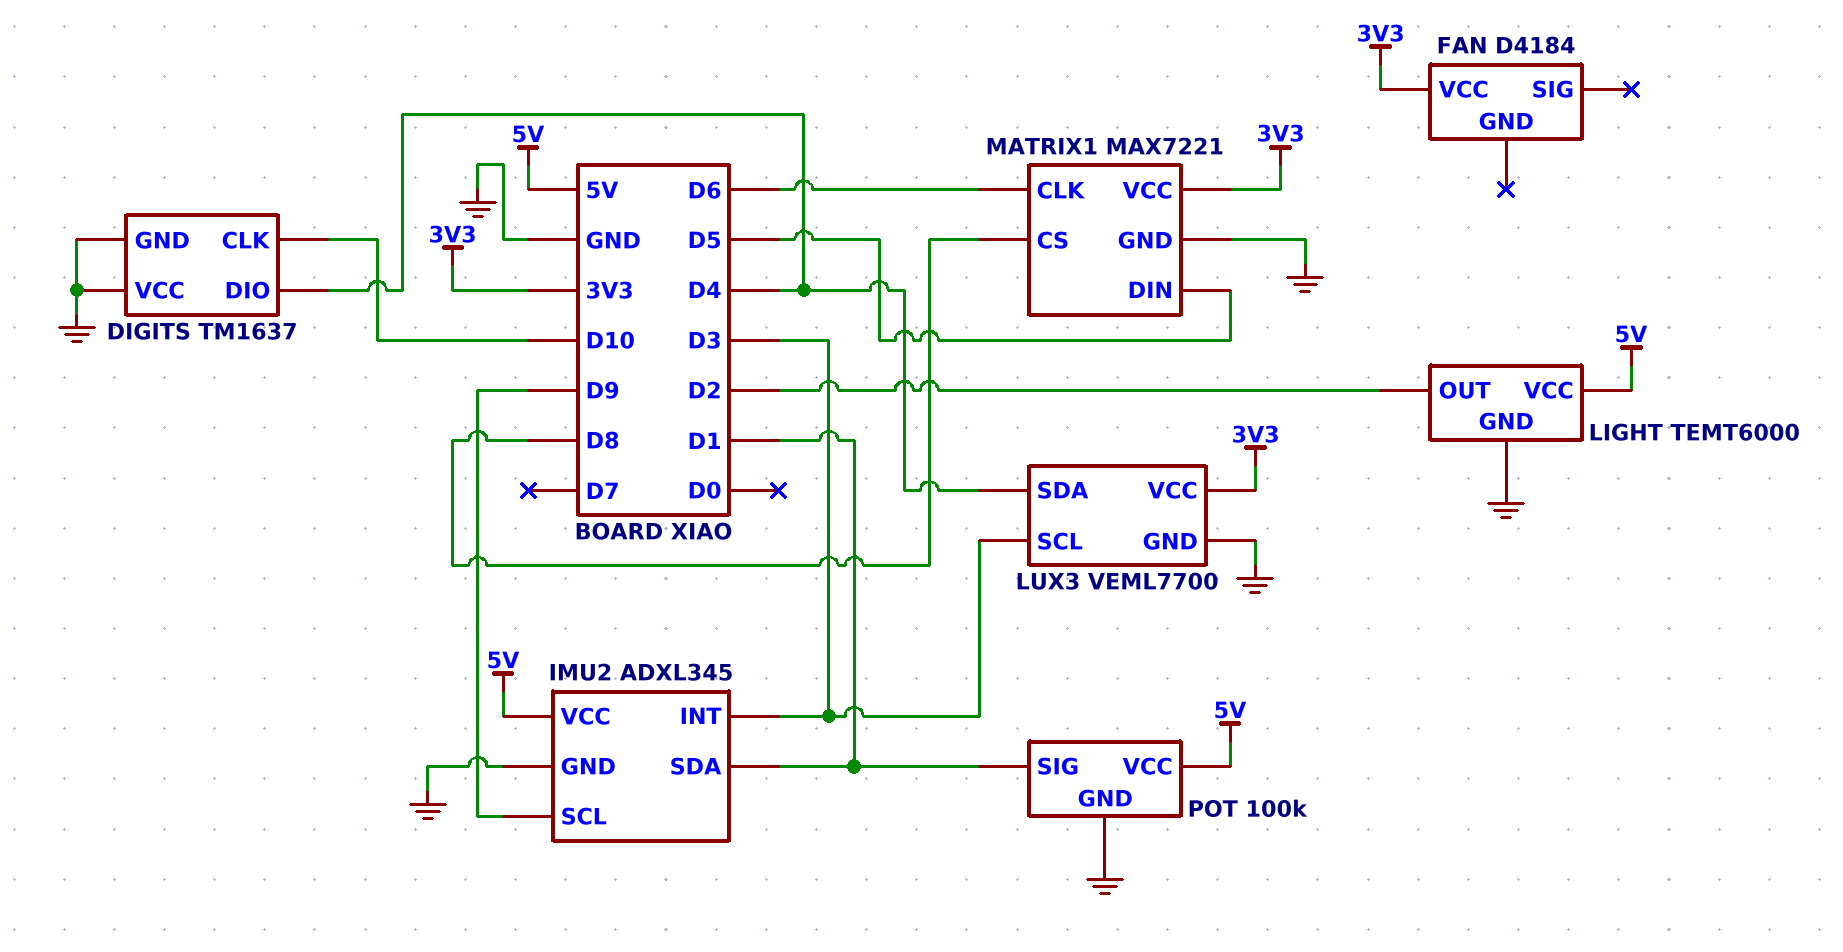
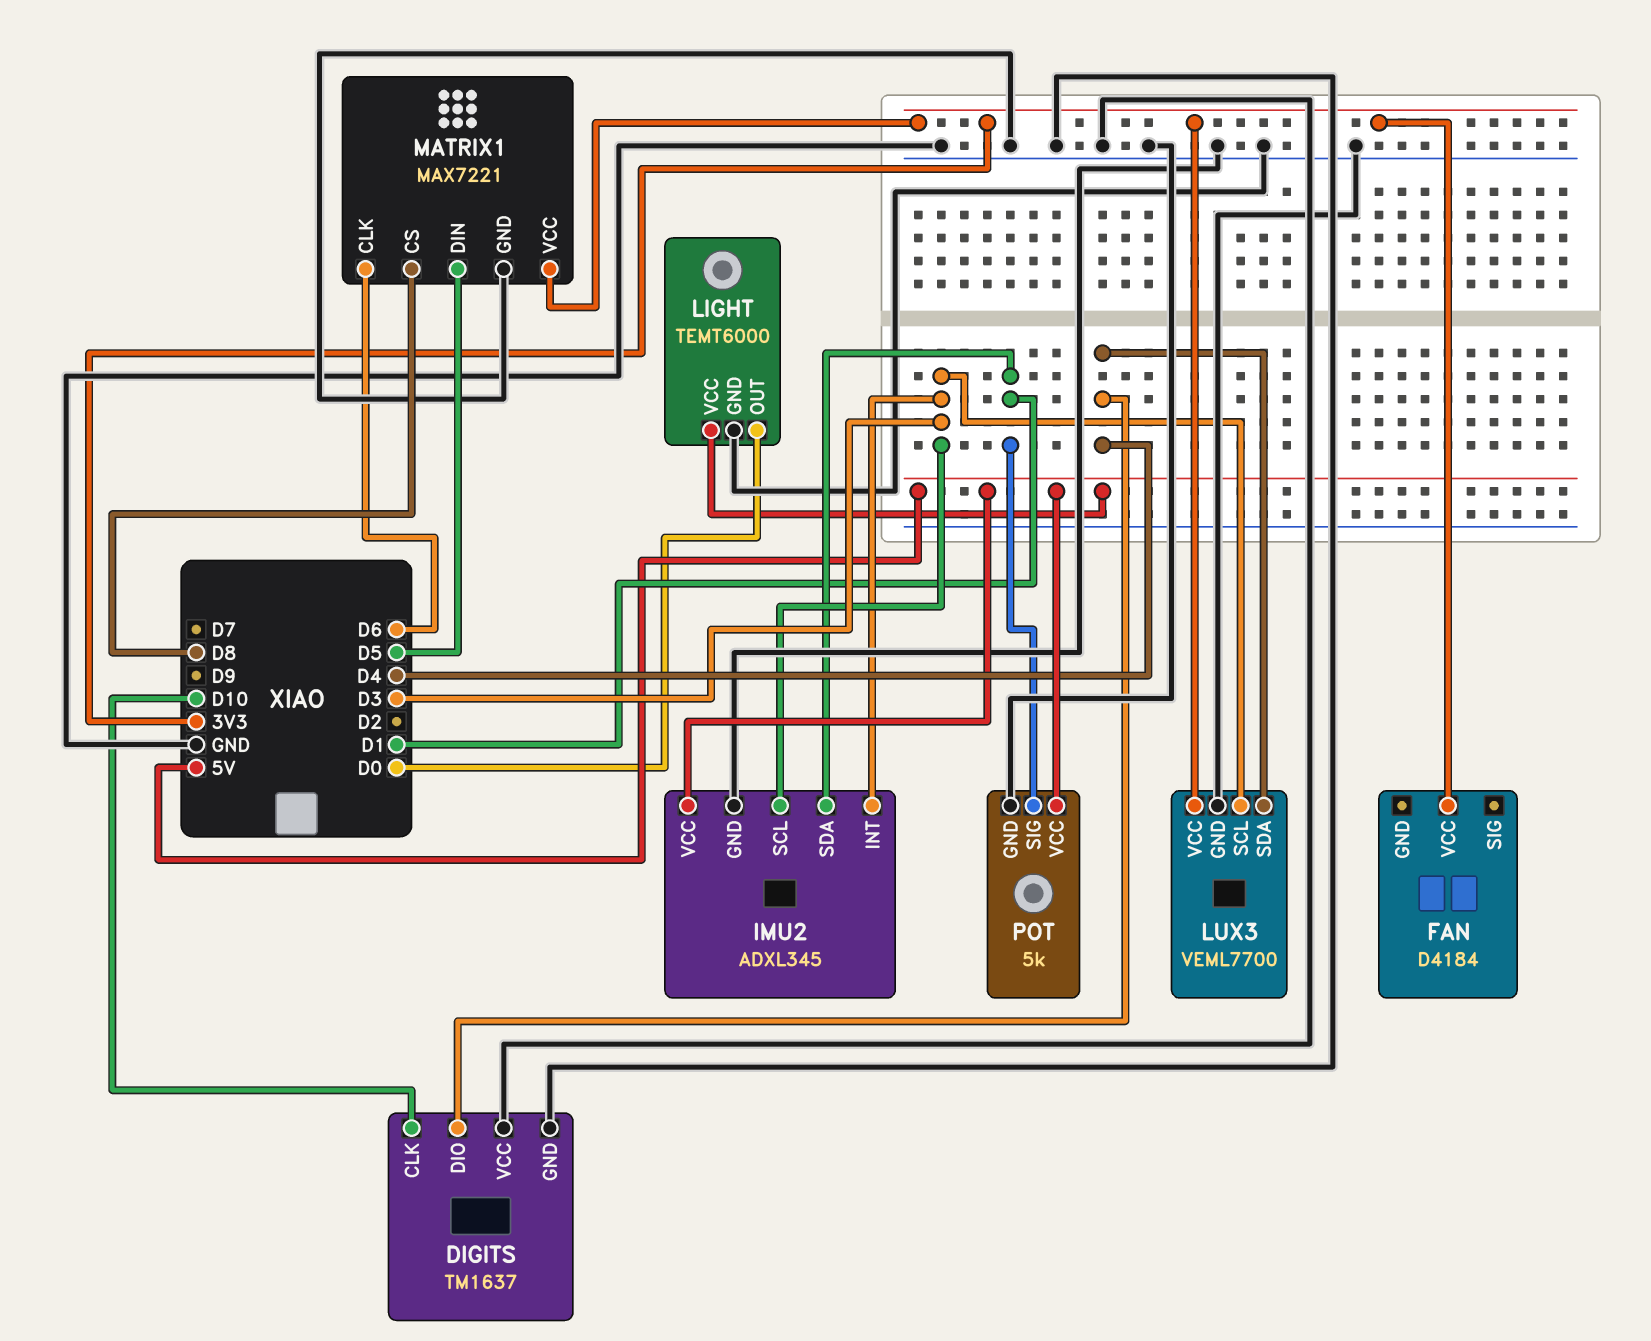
IMU2 pin SCL: D9 -> D3
LIGHT pin OUT: D2 -> D0
POT: 100k -> 5k

